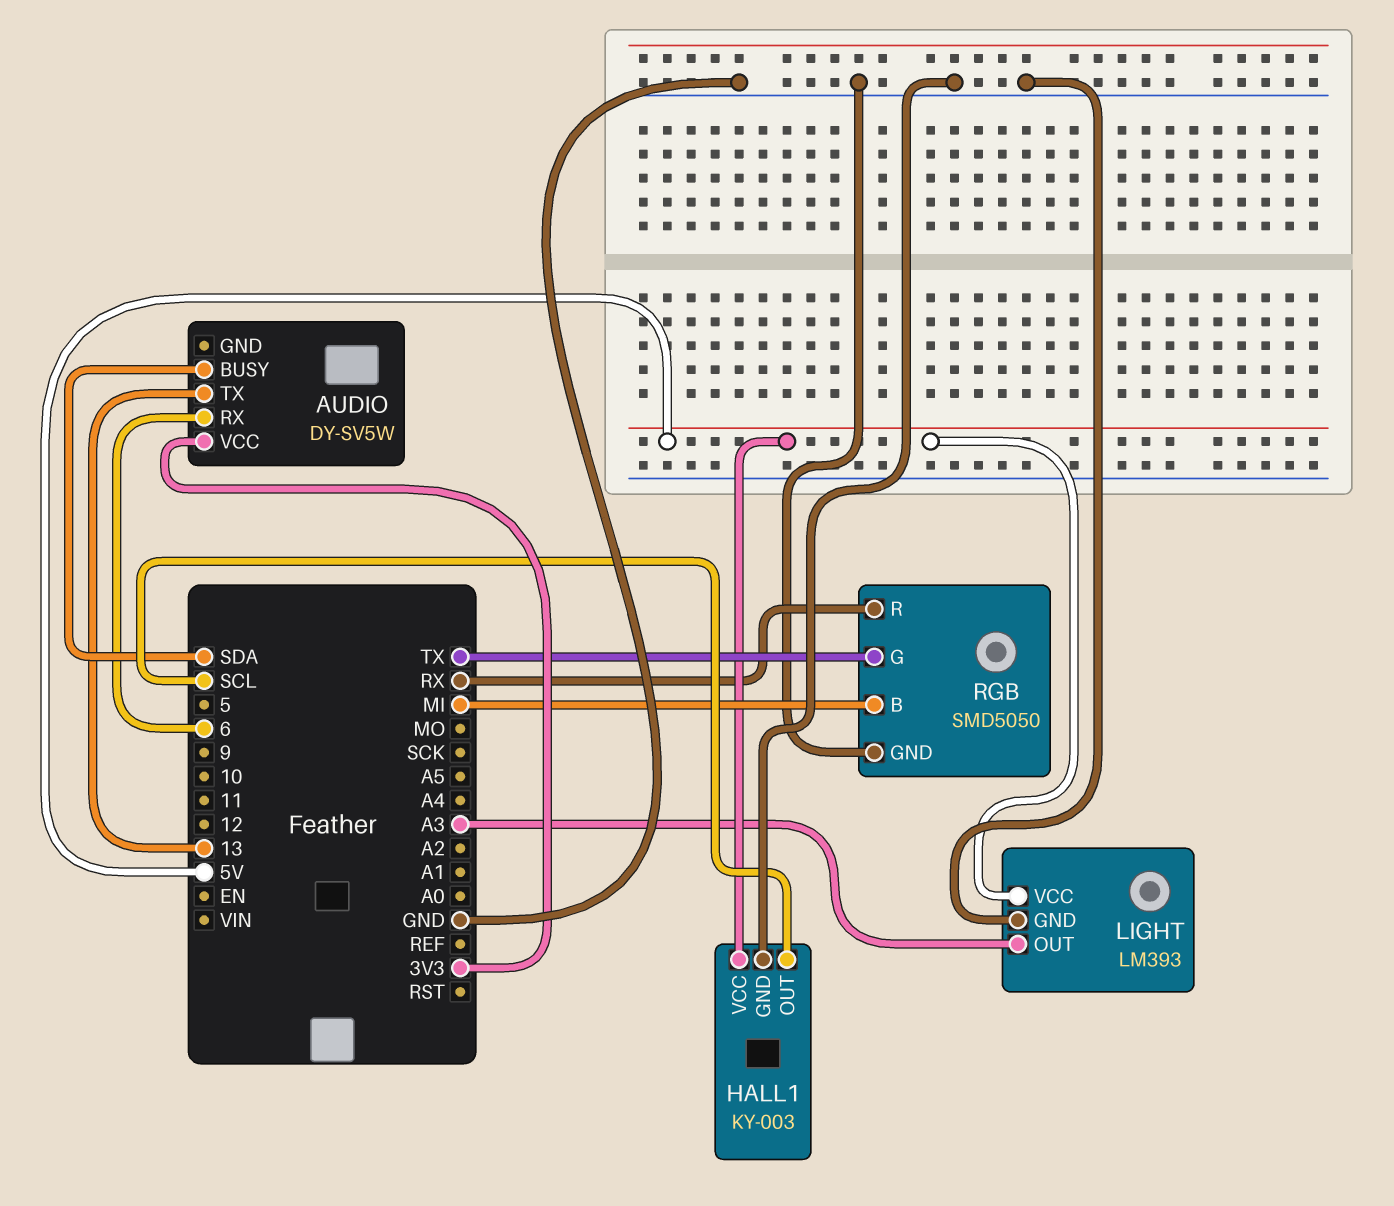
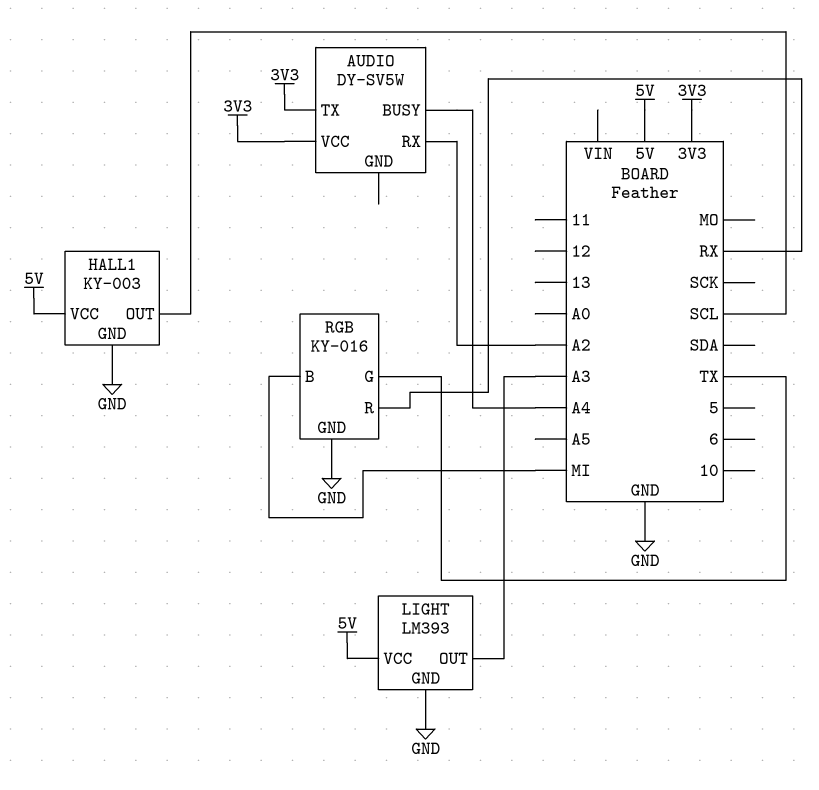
AUDIO pin BUSY: SDA -> A4
AUDIO pin RX: 6 -> A2
AUDIO pin TX: 13 -> 3V3
RGB: SMD5050 -> KY-016

